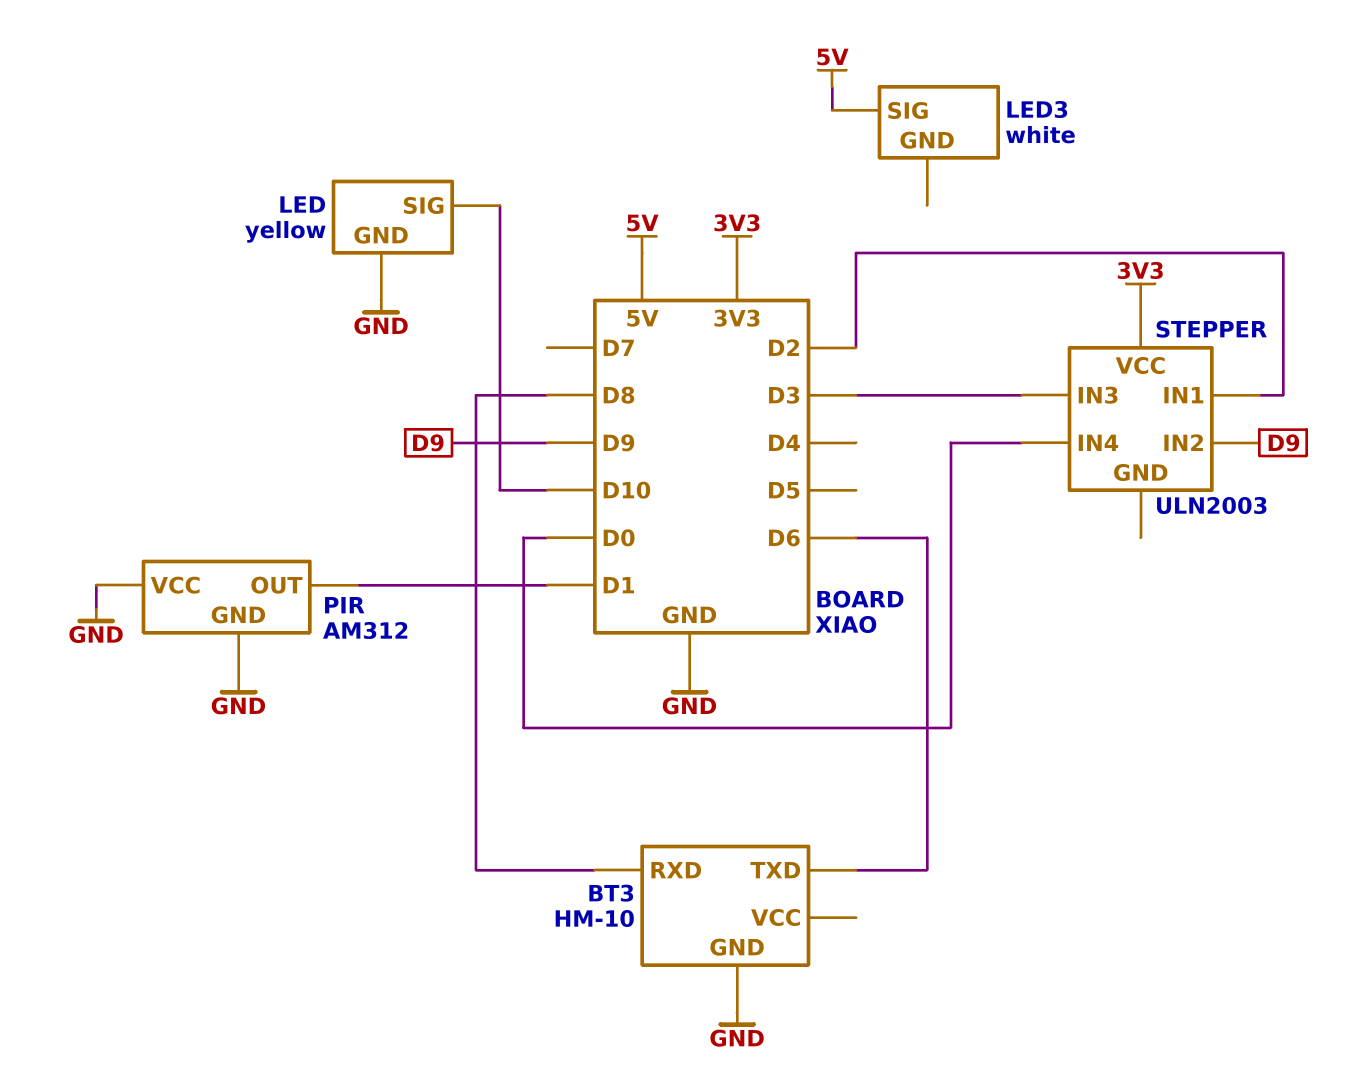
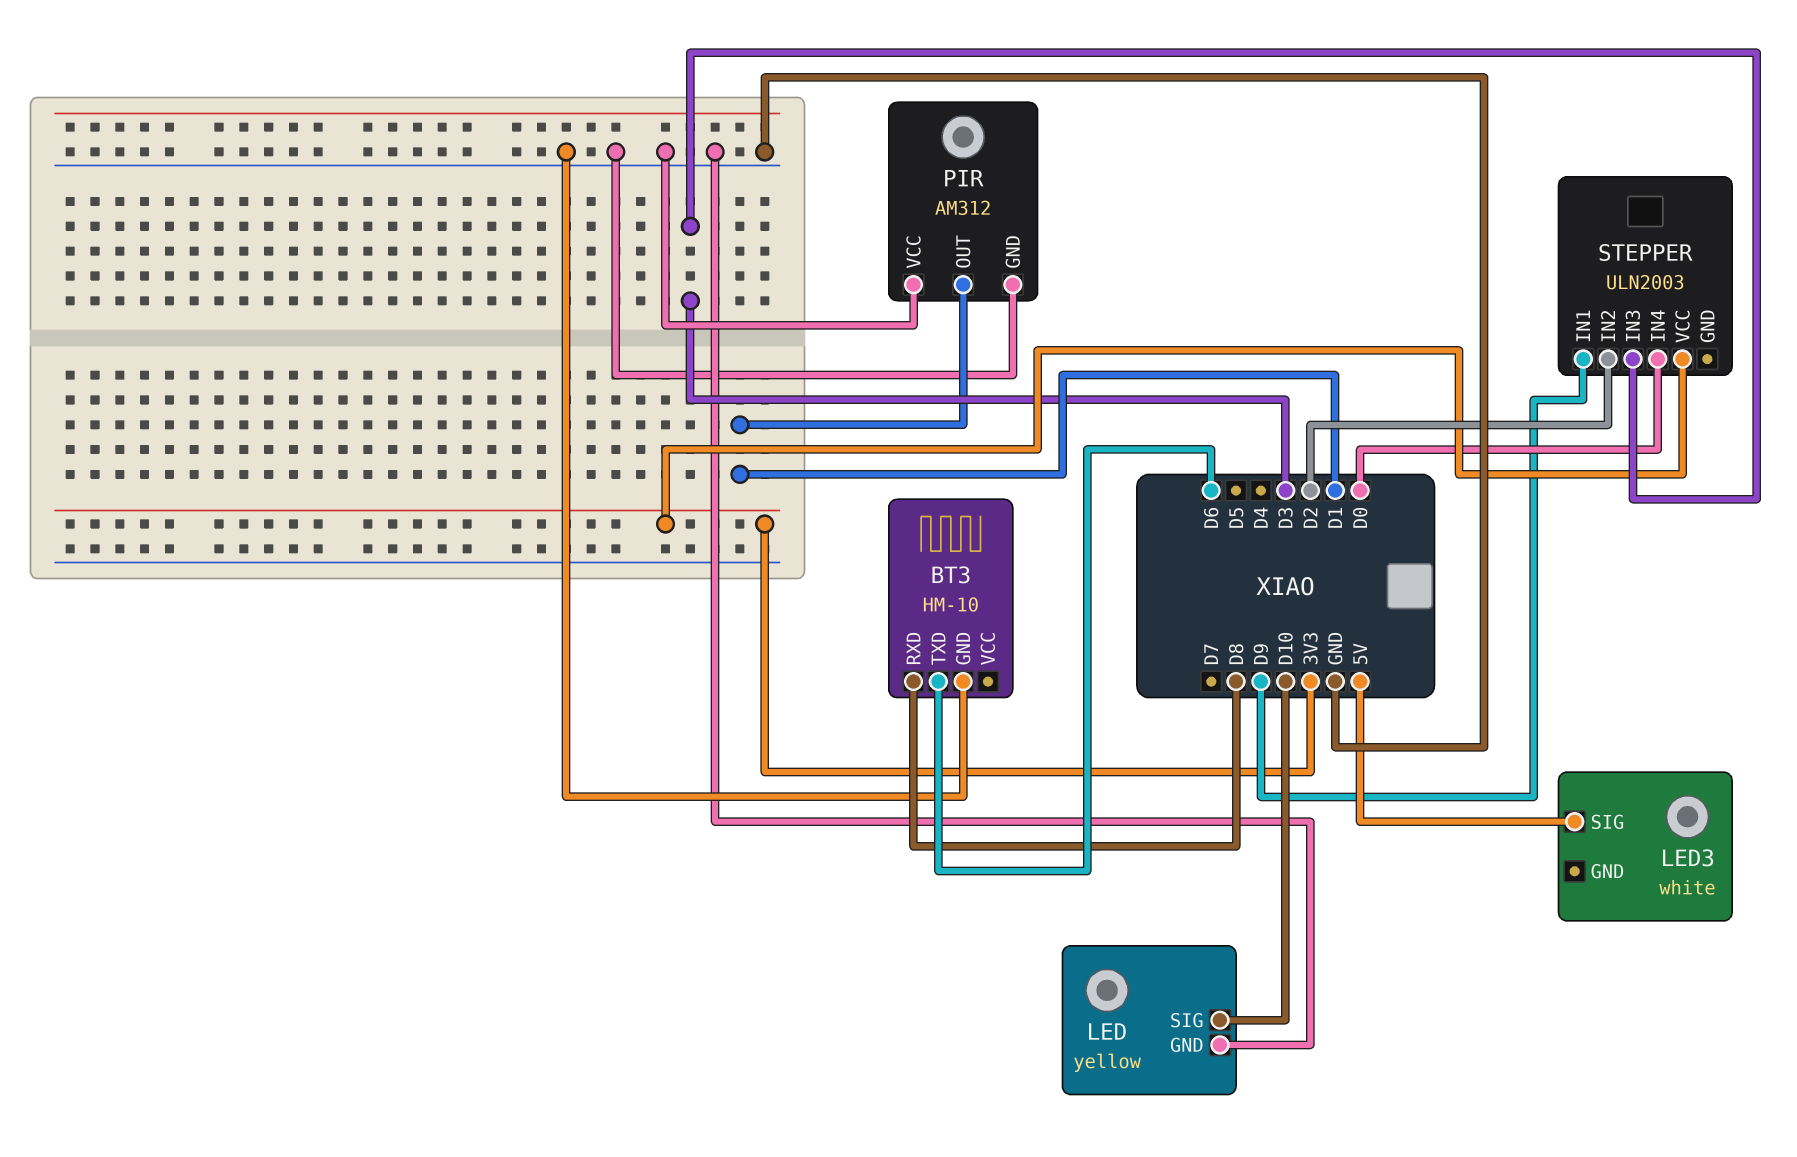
STEPPER pin IN1: D2 -> D9
STEPPER pin IN2: D9 -> D2

